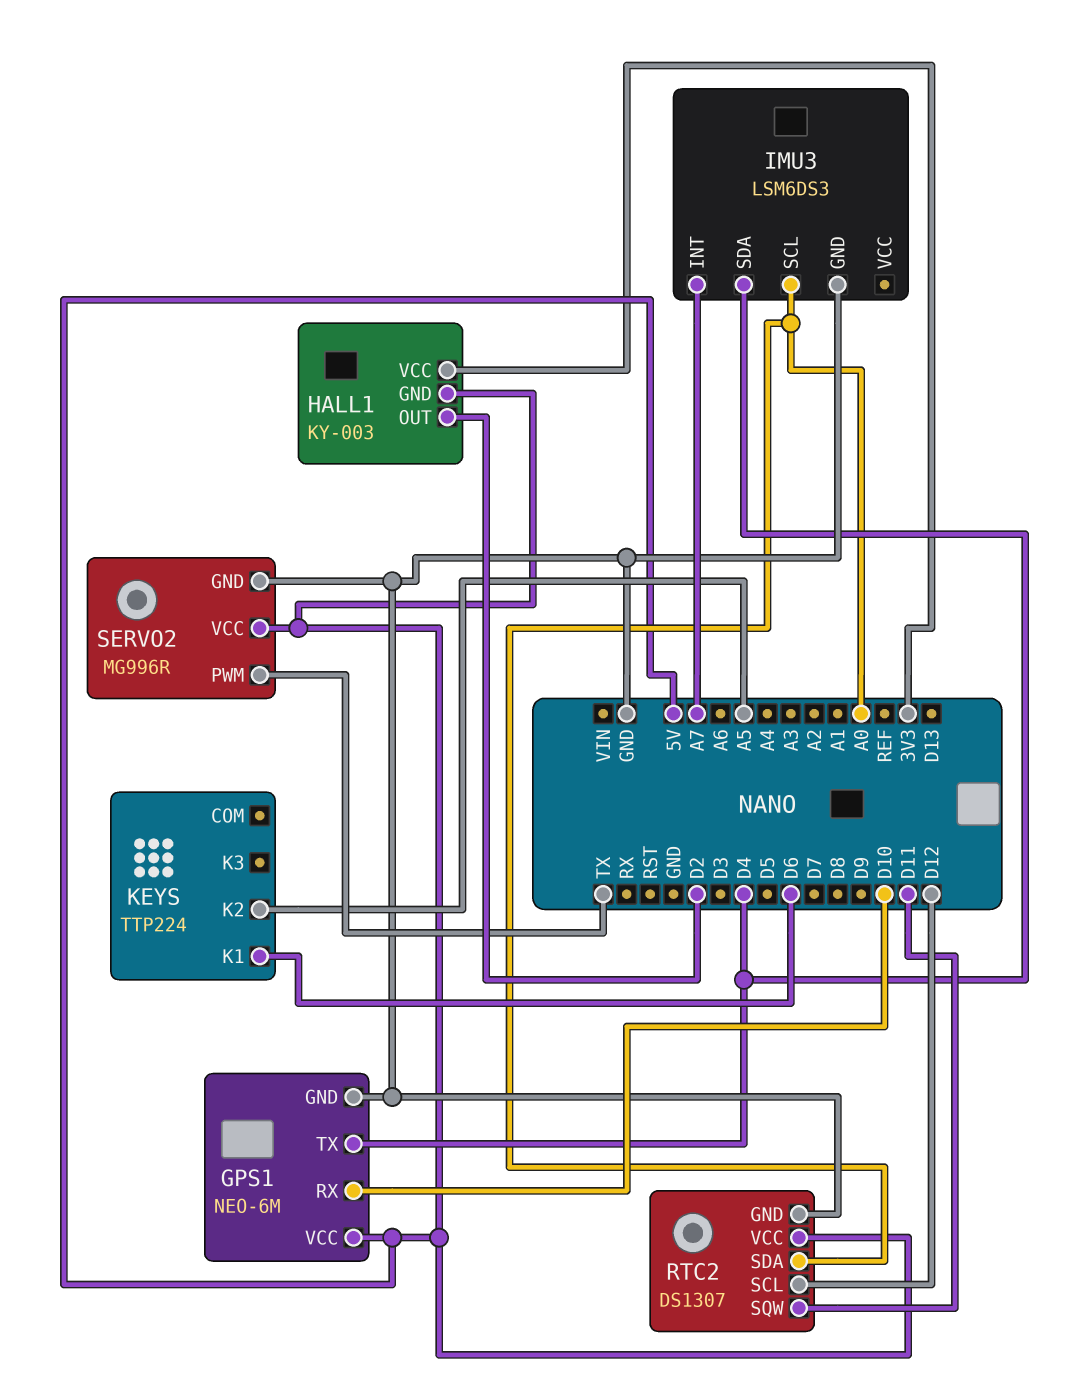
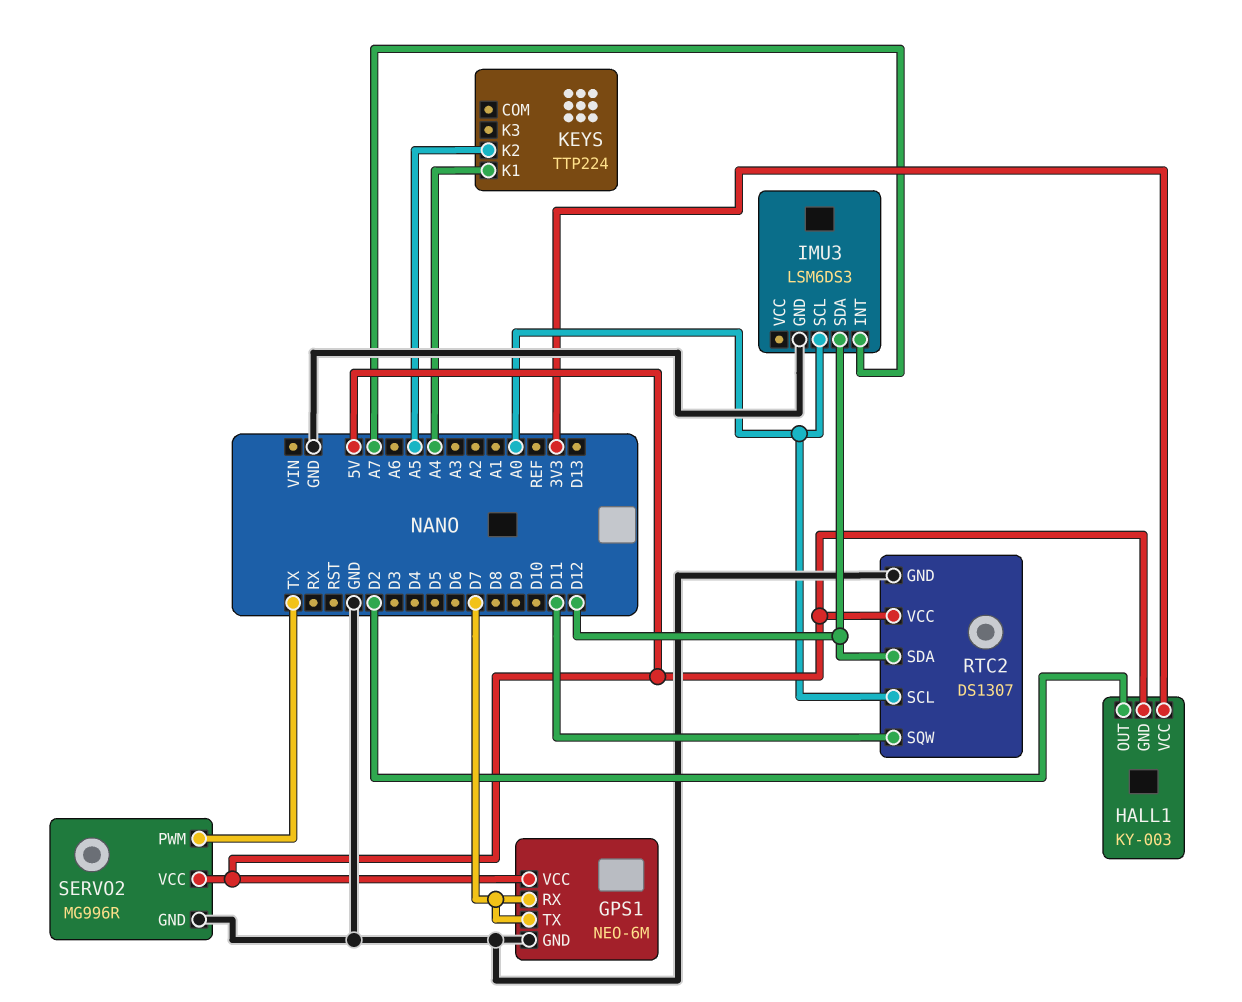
GPS1 pin RX: D10 -> D7
GPS1 pin TX: D4 -> D7
IMU3 pin SDA: D4 -> D12
KEYS pin K1: D6 -> A4
RTC2 pin SCL: D12 -> A0
RTC2 pin SDA: A0 -> D12

